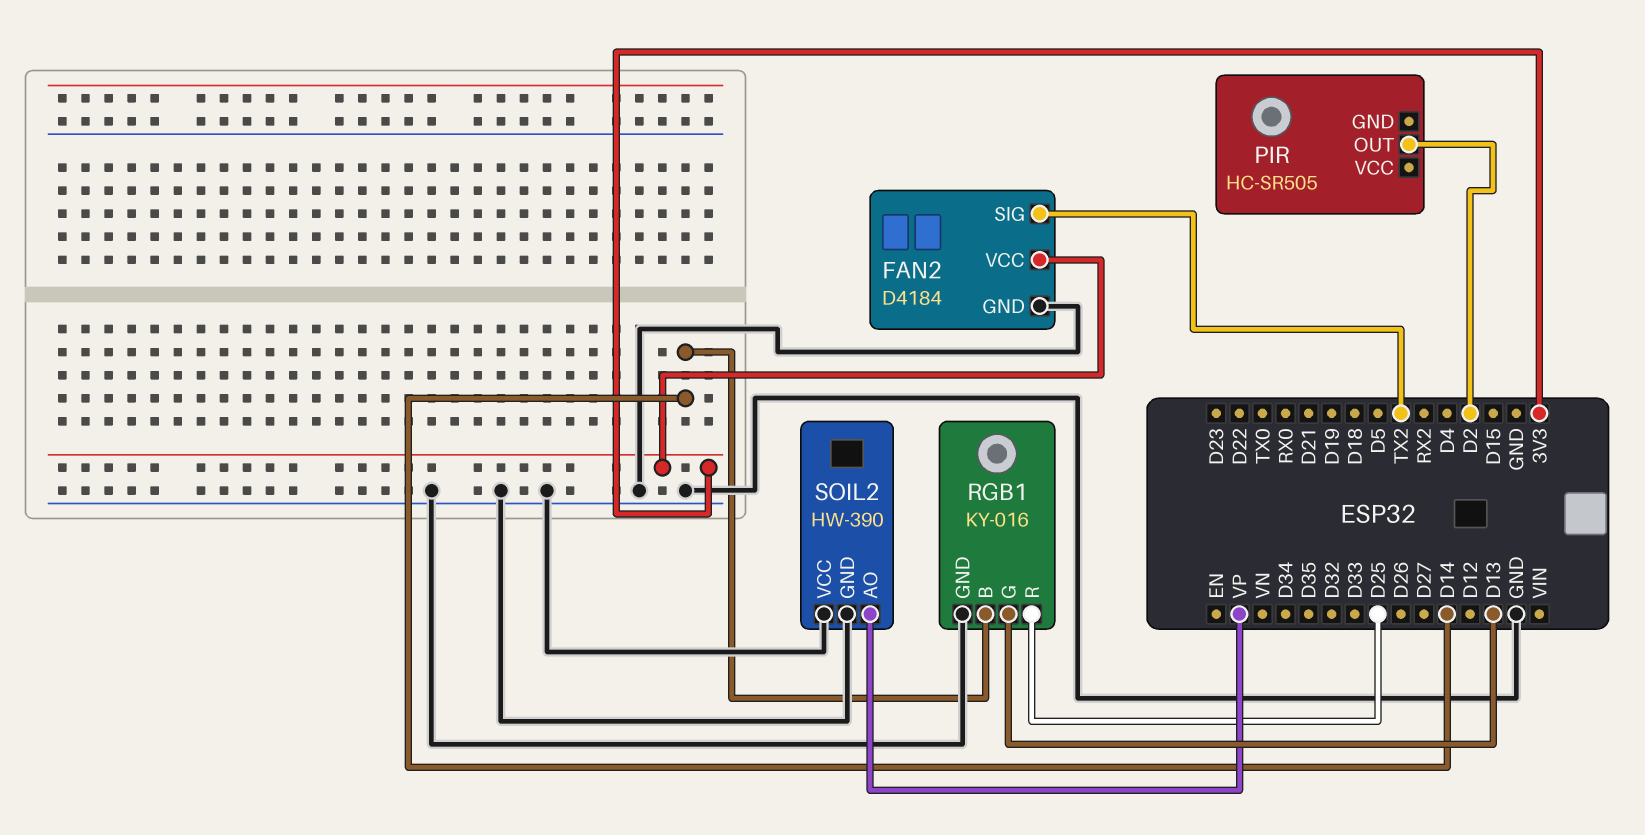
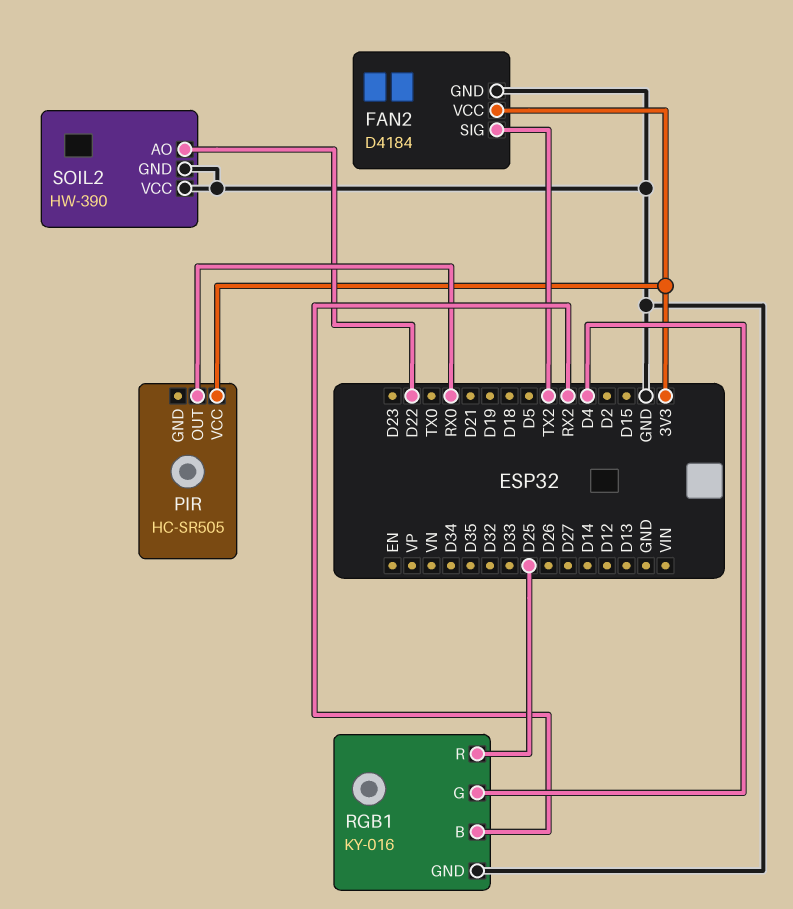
PIR pin OUT: D2 -> RX0
PIR pin VCC: none -> 3V3
RGB1 pin B: D14 -> RX2
RGB1 pin G: D13 -> D4
SOIL2 pin AO: VP -> D22

